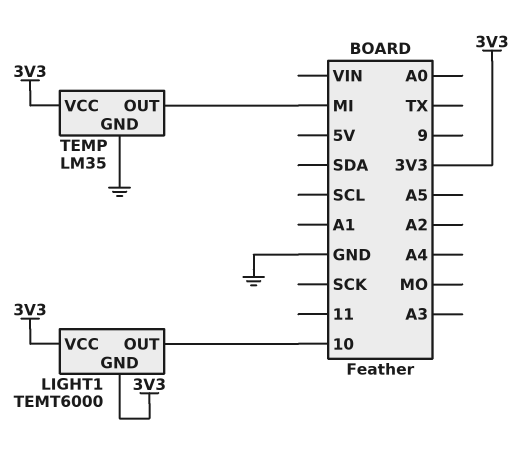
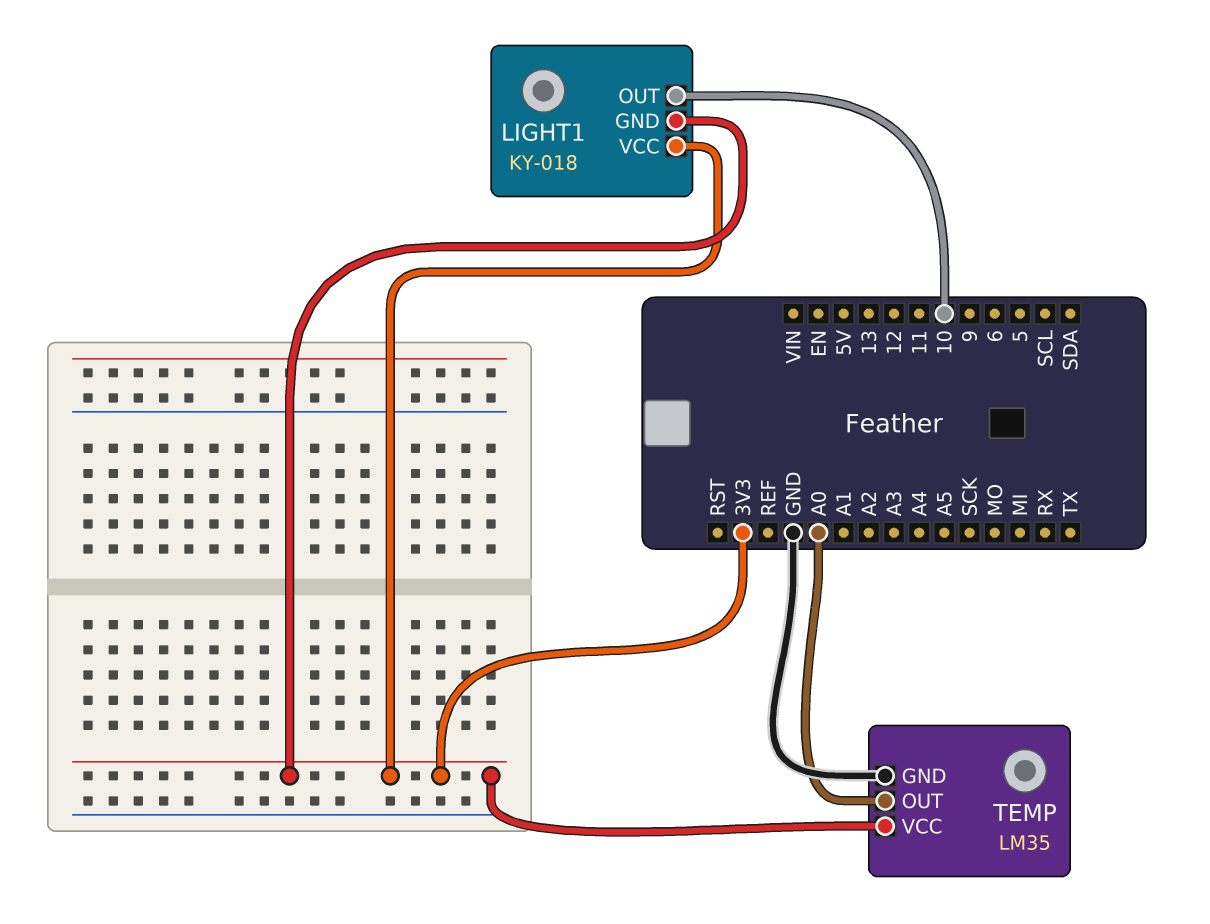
LIGHT1: TEMT6000 -> KY-018
TEMP pin OUT: MI -> A0

